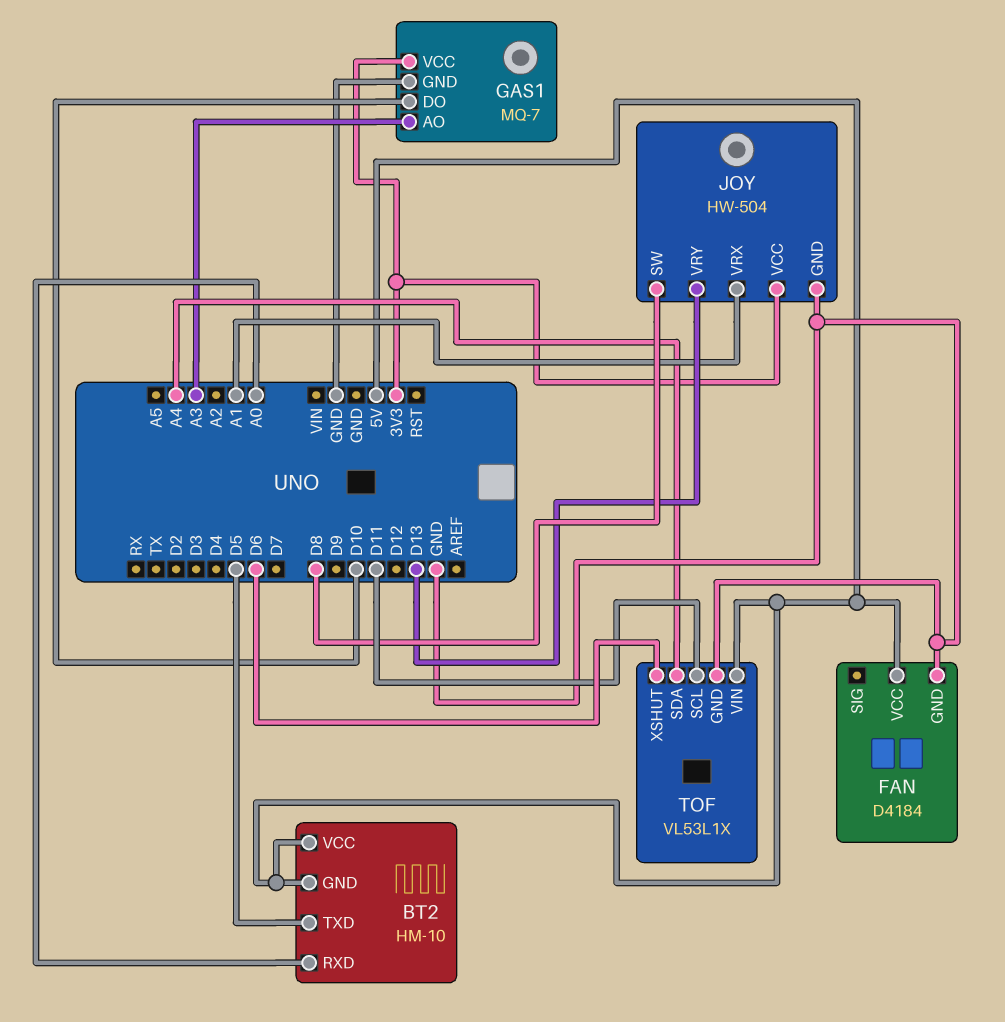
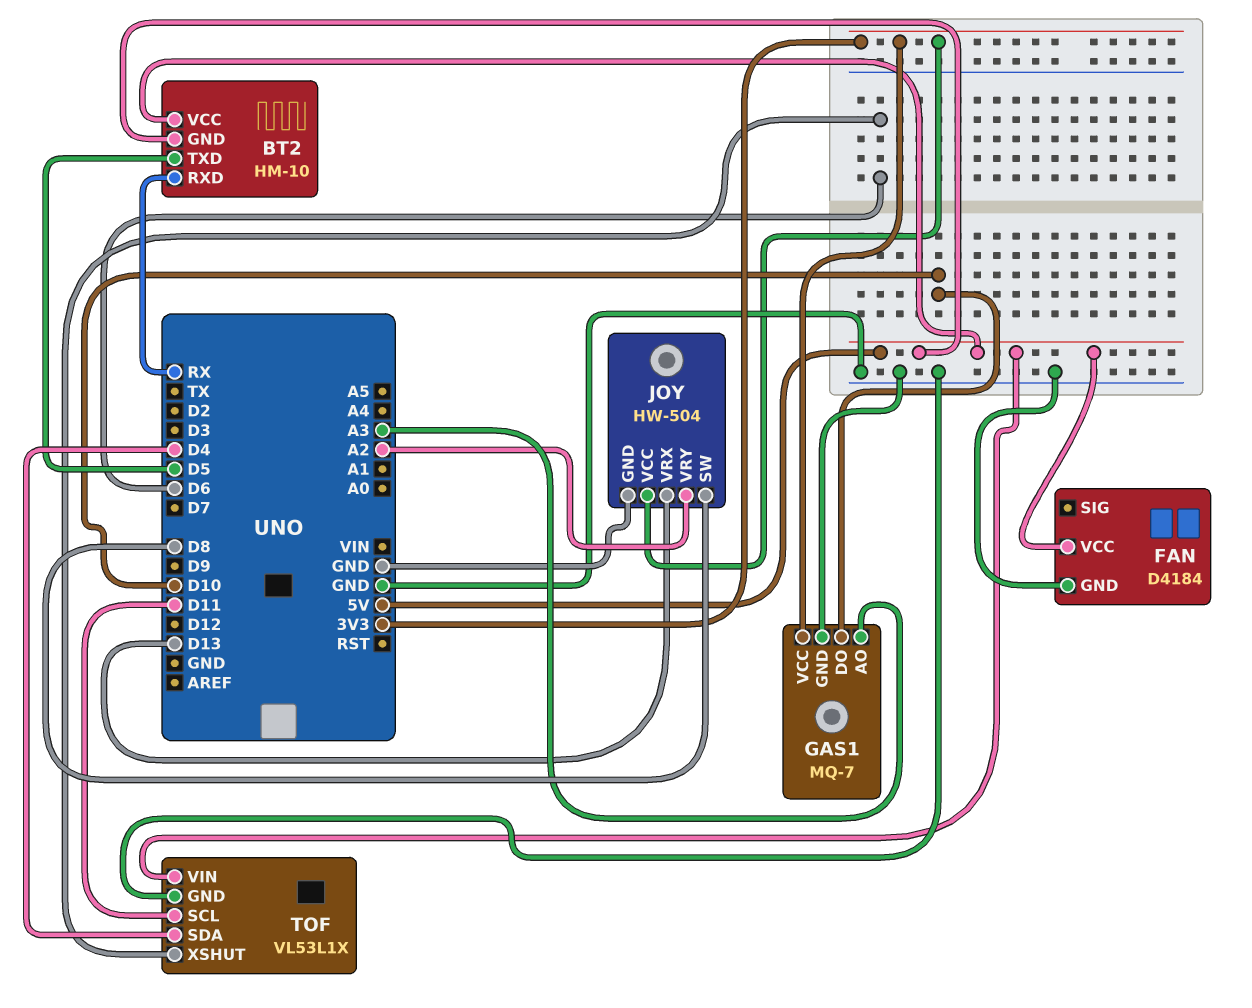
BT2 pin RXD: A0 -> RX
JOY pin VRX: A1 -> D13
JOY pin VRY: D13 -> A2
TOF pin SDA: A4 -> D4

